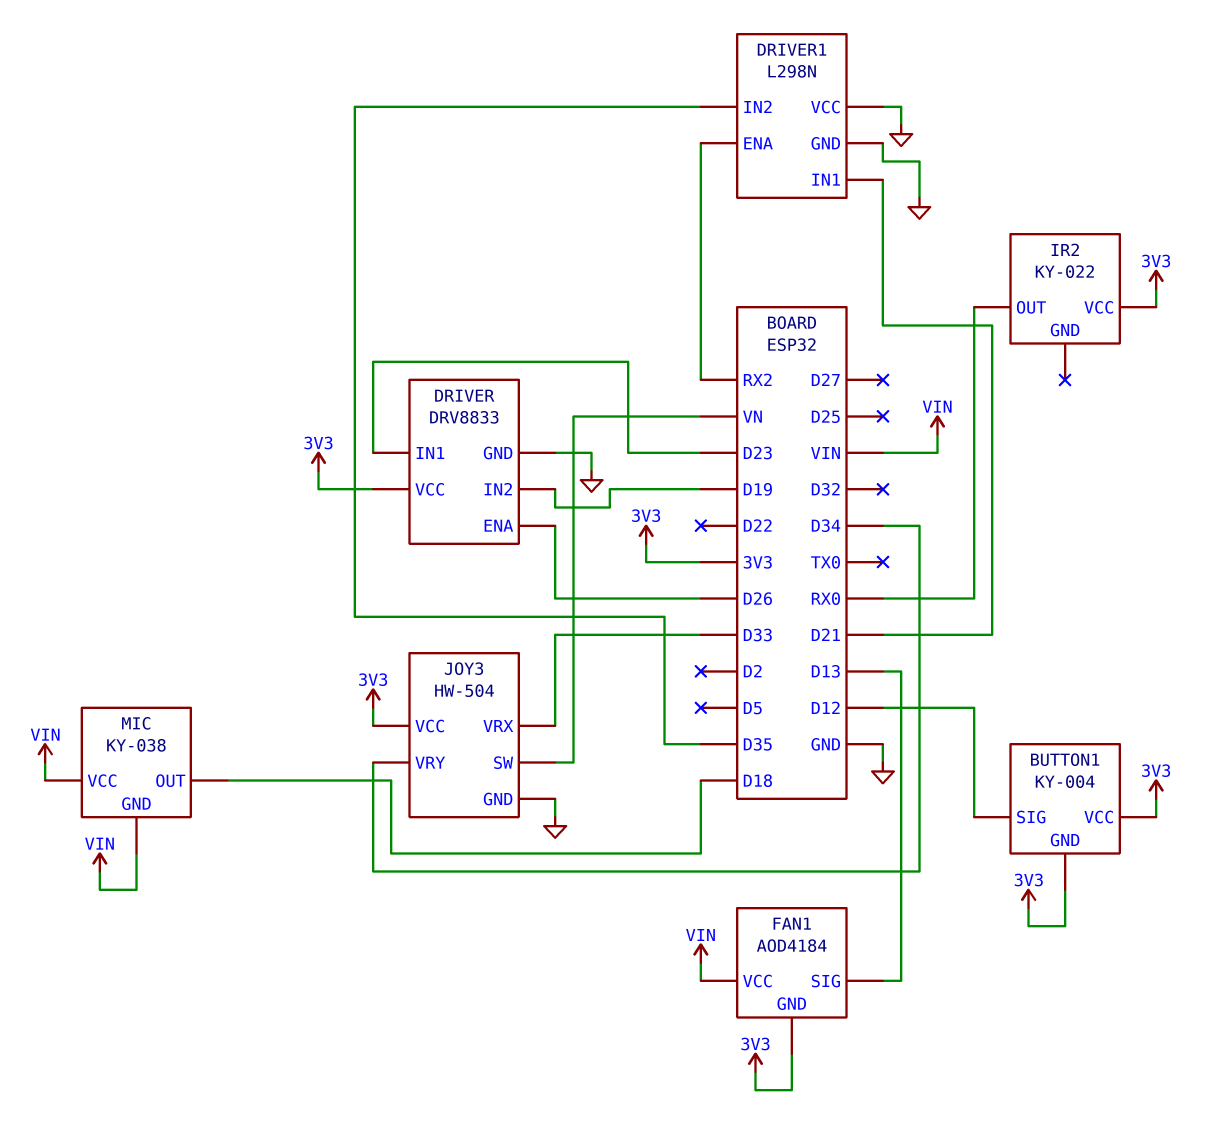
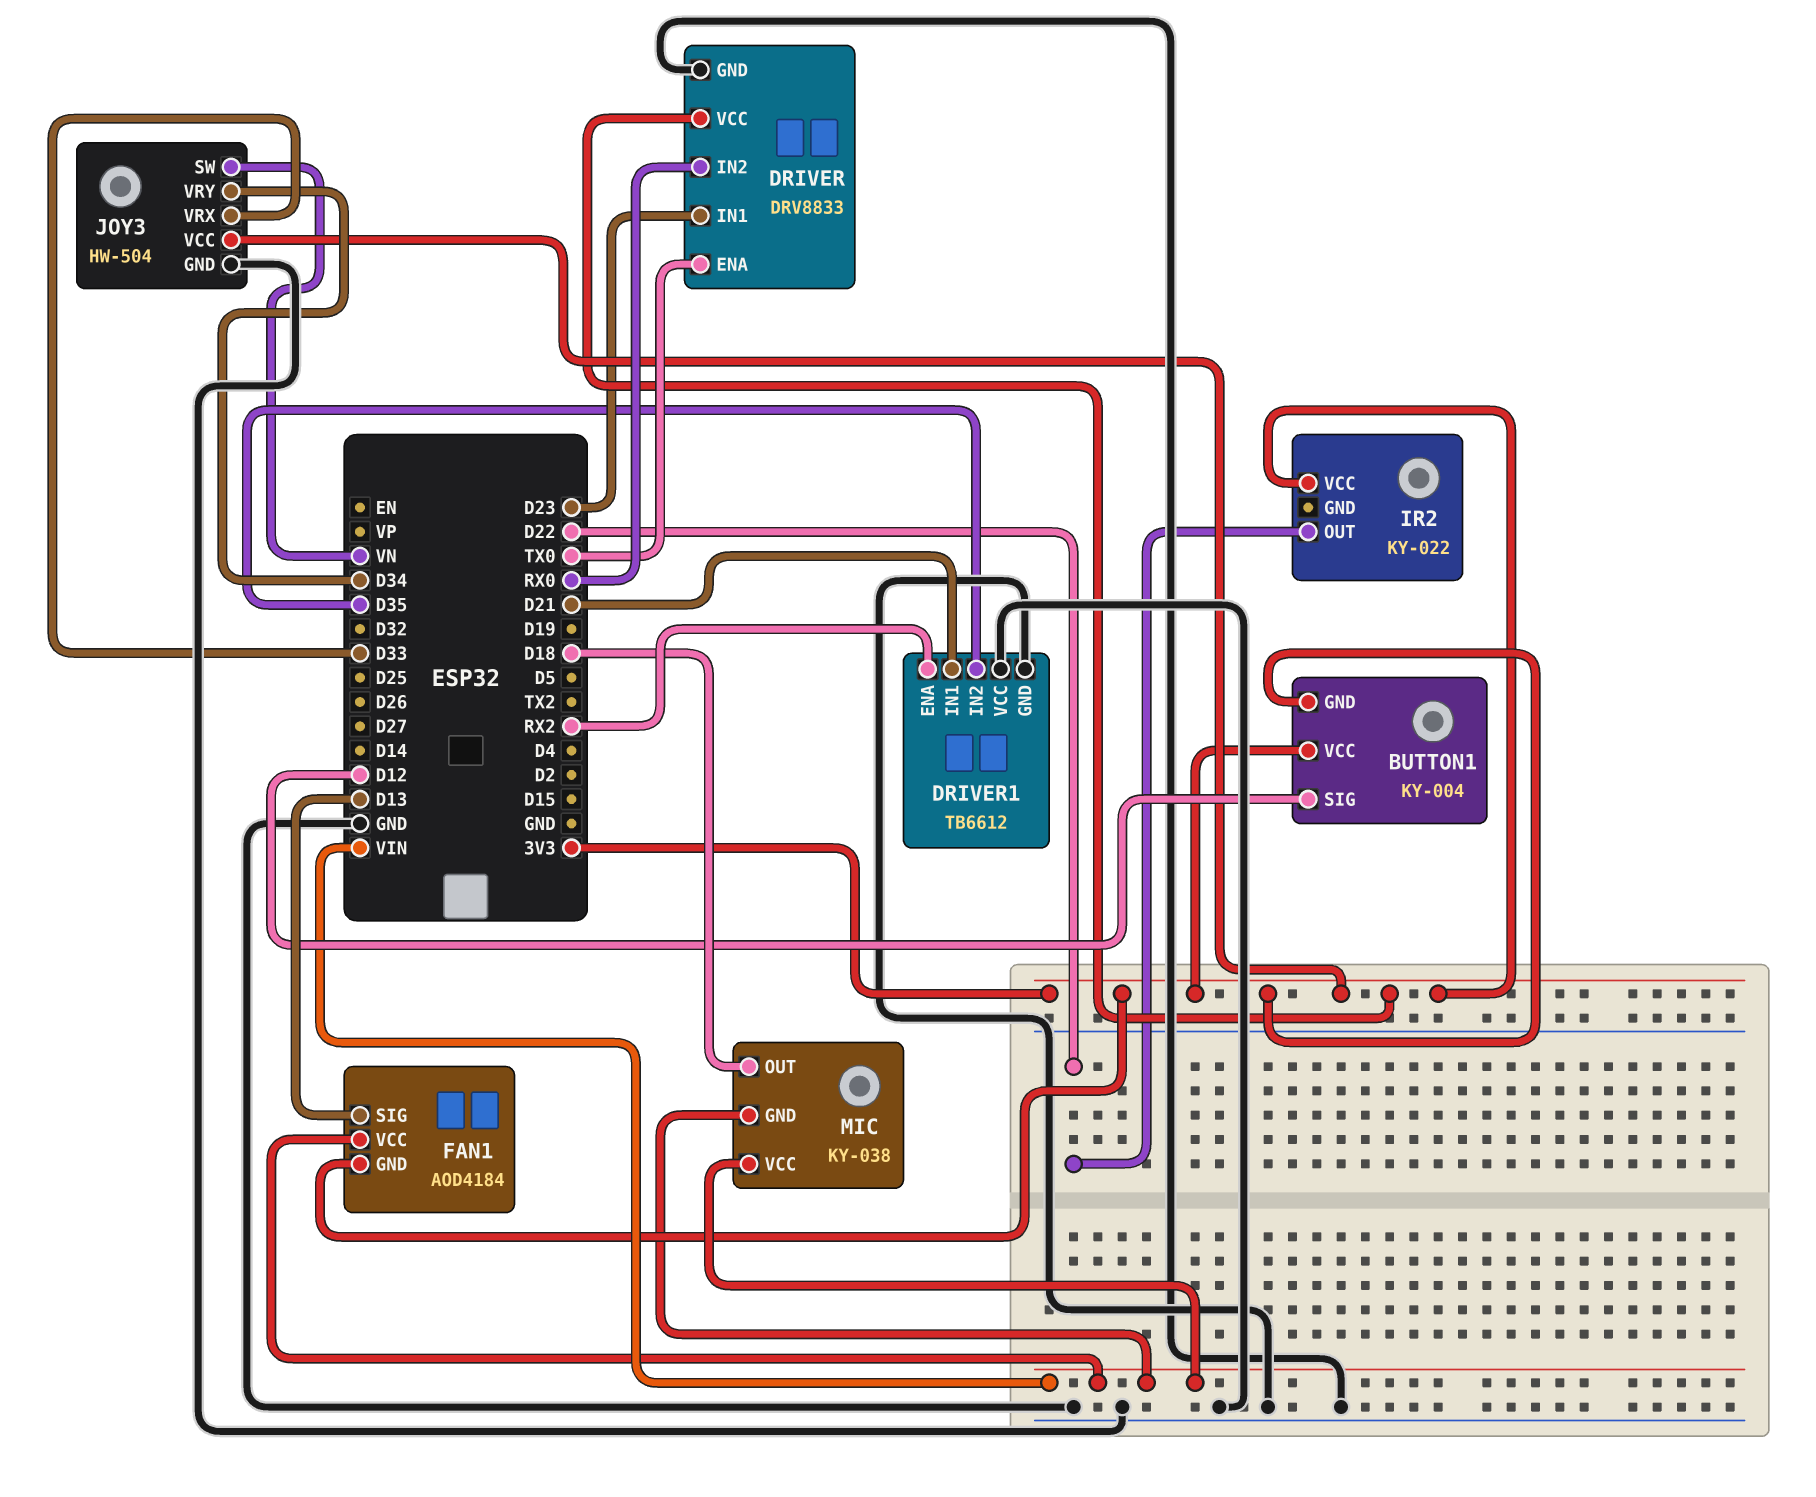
DRIVER pin ENA: D26 -> TX0
DRIVER pin IN2: D19 -> RX0
DRIVER1: L298N -> TB6612
IR2 pin OUT: RX0 -> D22

